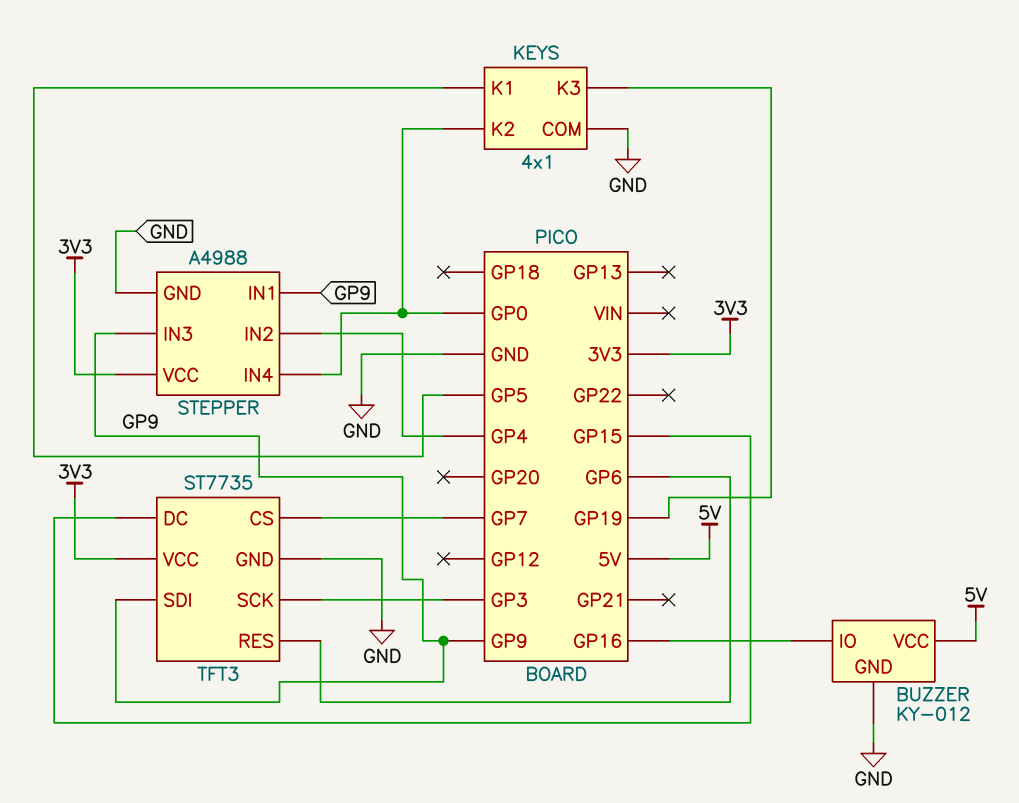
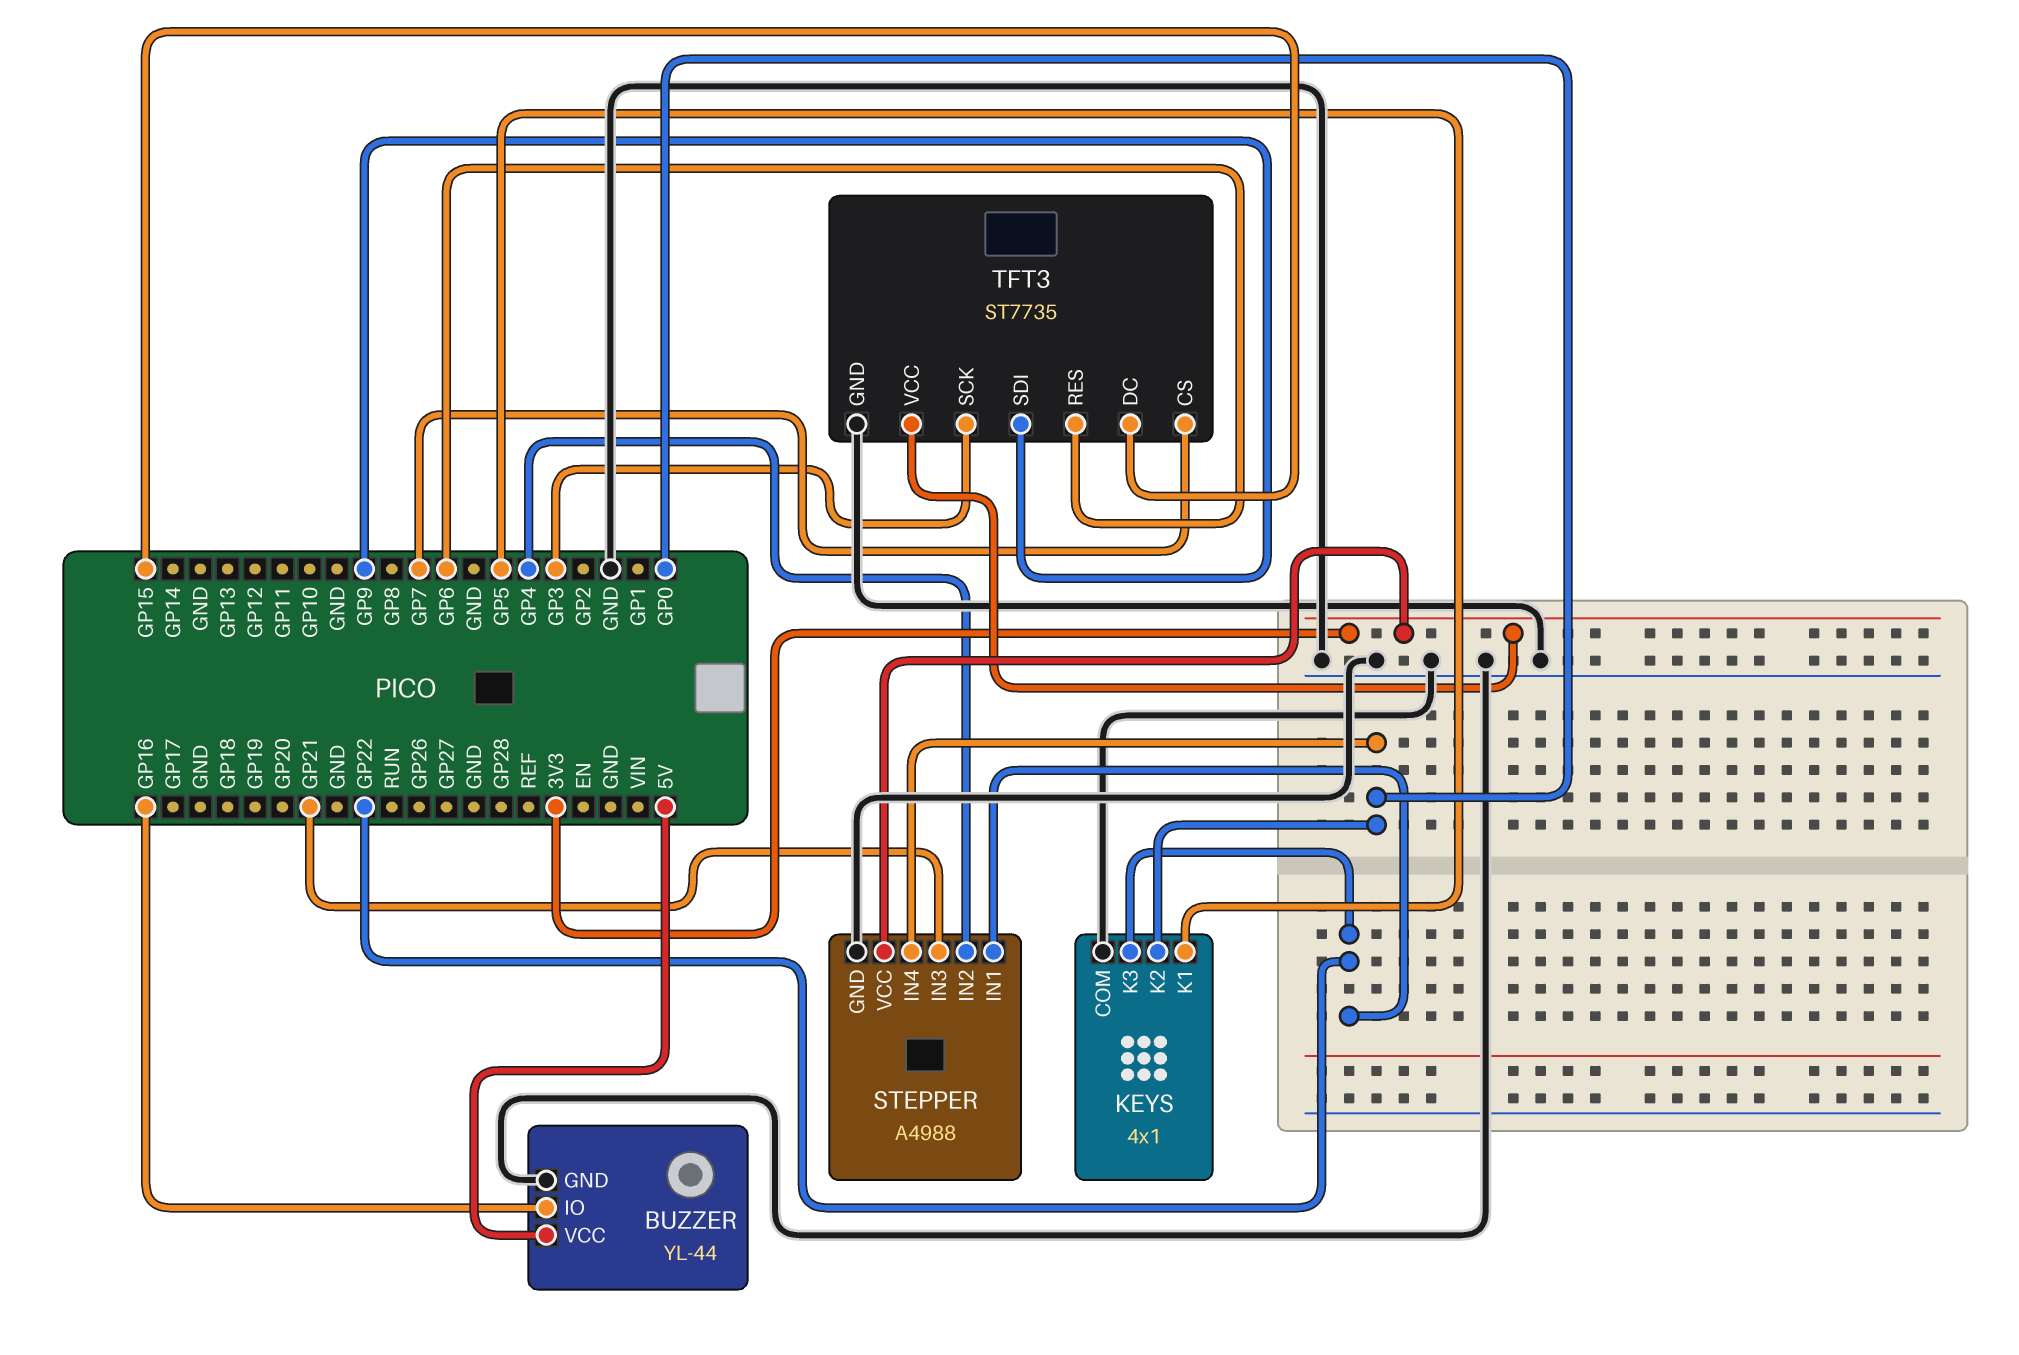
BUZZER: KY-012 -> YL-44
KEYS pin K3: GP19 -> GP22
STEPPER pin IN1: GP9 -> GP22
STEPPER pin IN3: GP9 -> GP21

